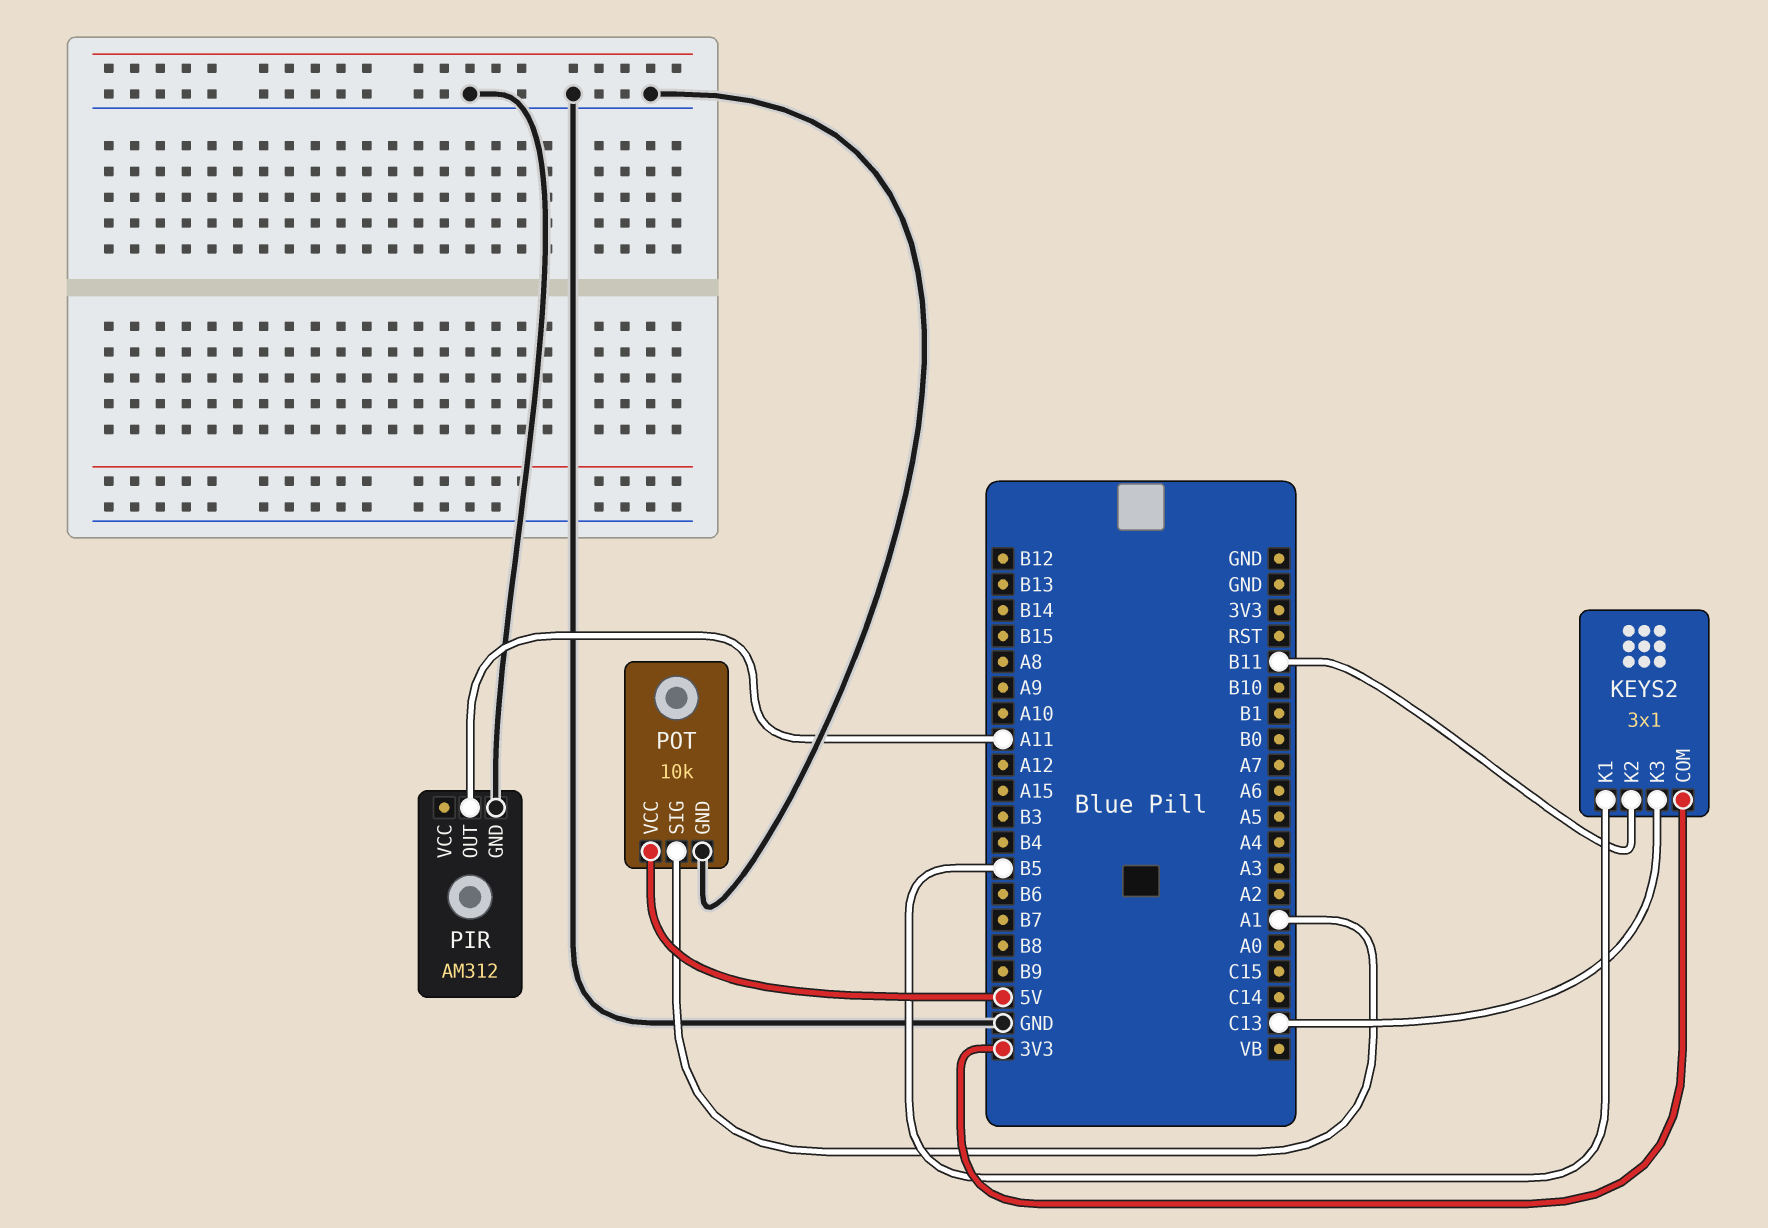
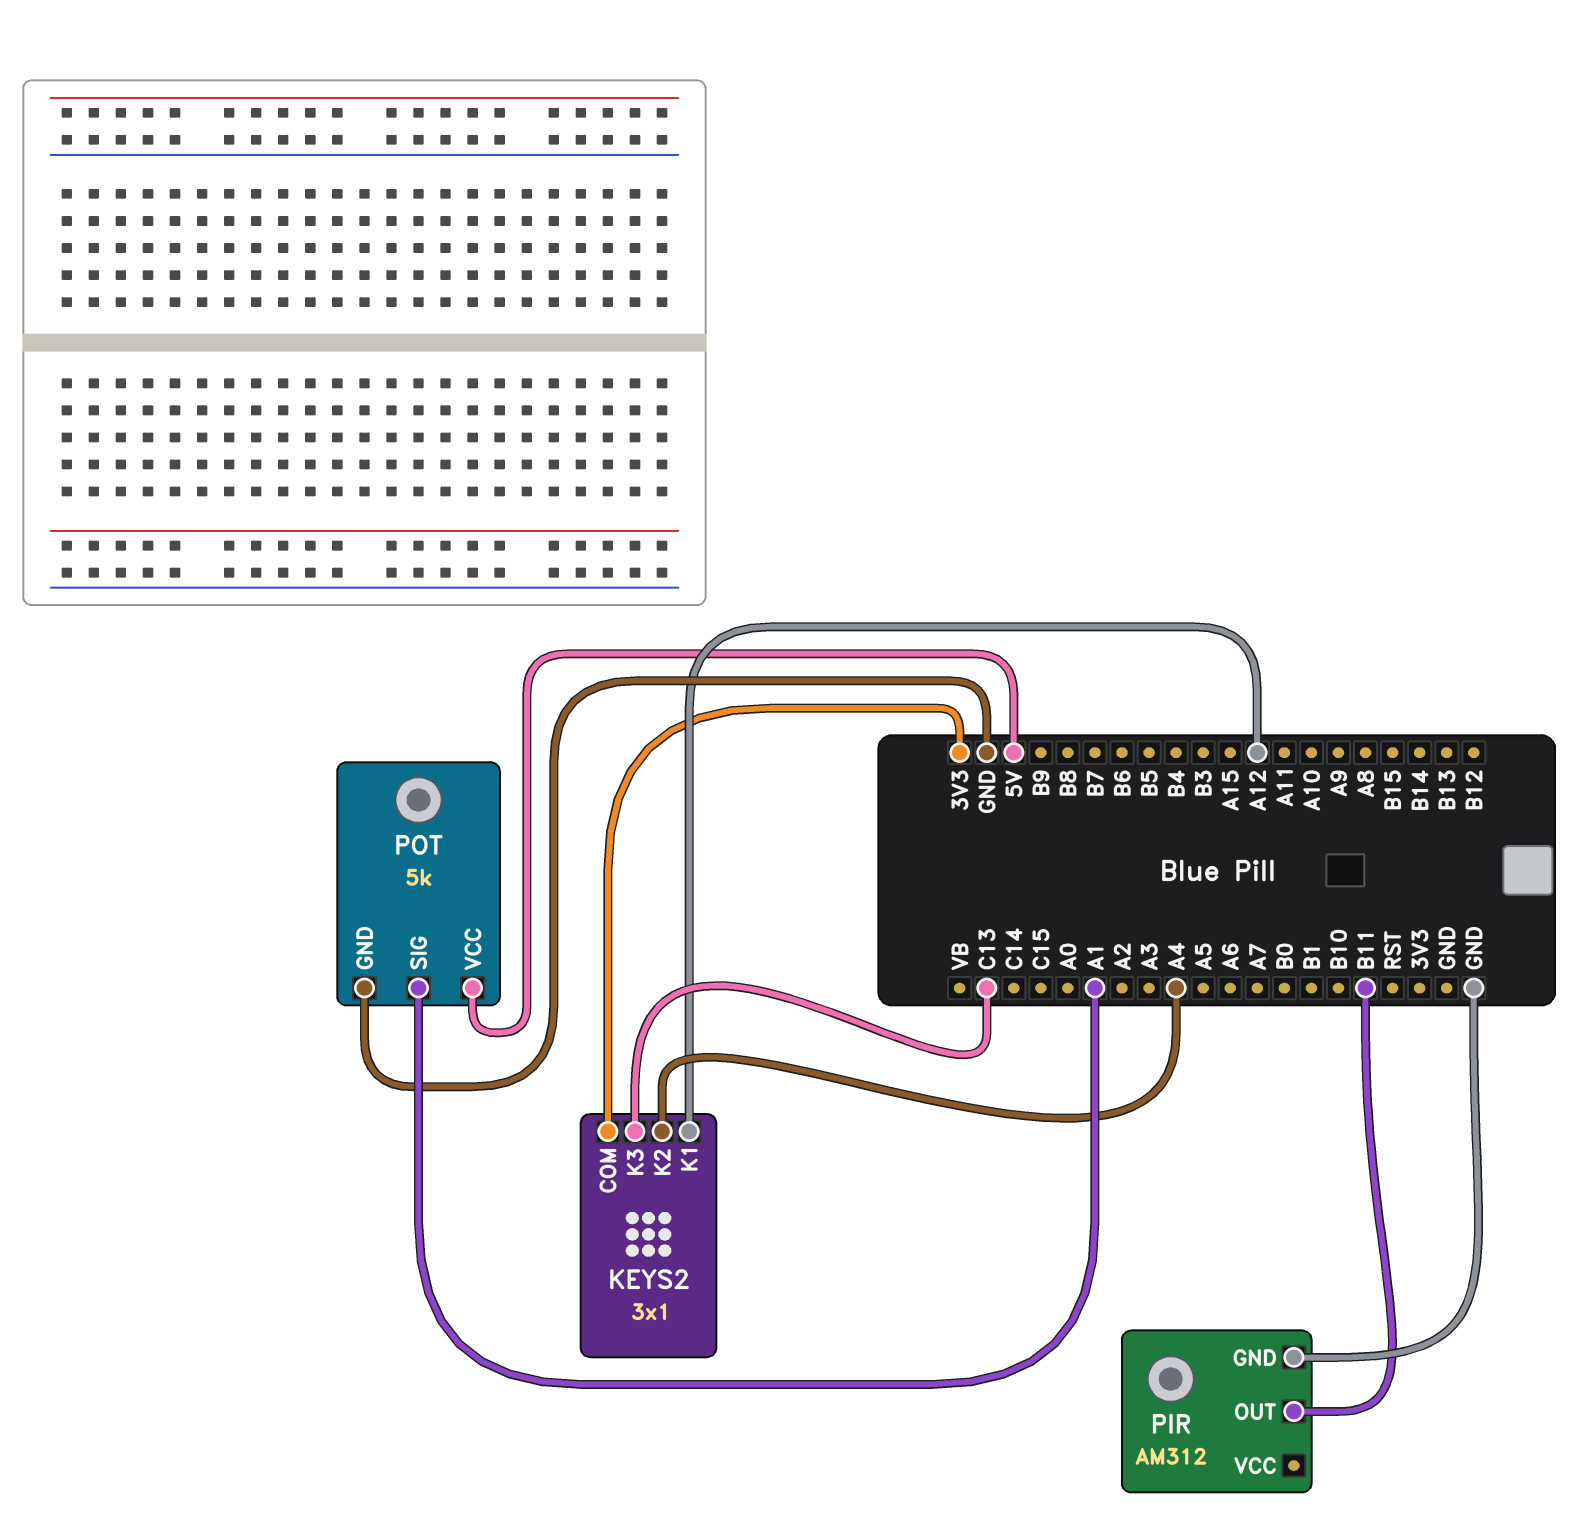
KEYS2 pin K1: B5 -> A12
KEYS2 pin K2: B11 -> A4
PIR pin OUT: A11 -> B11
POT: 10k -> 5k

